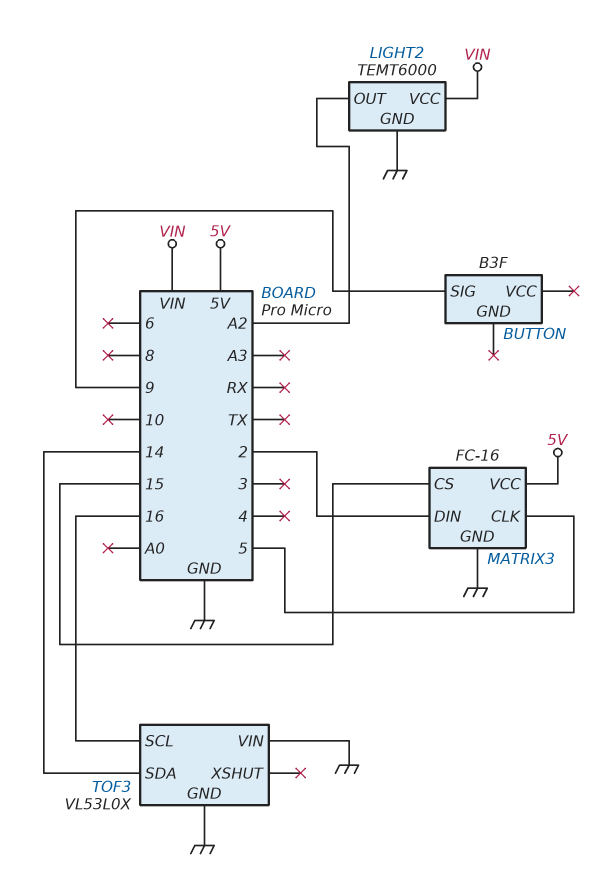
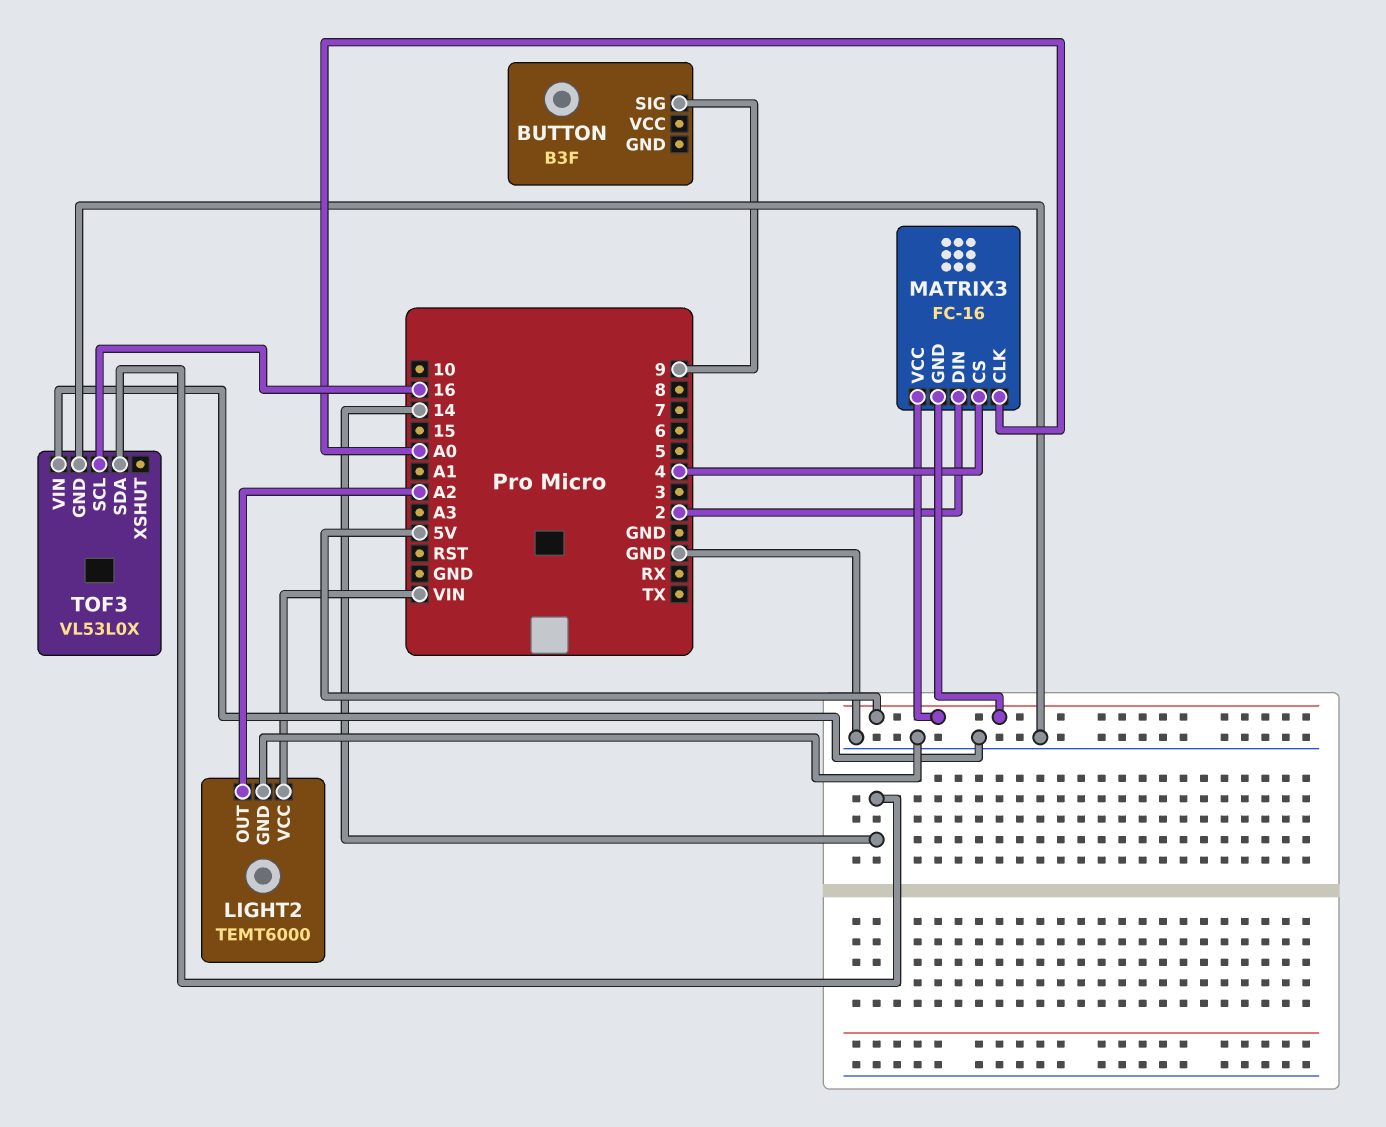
MATRIX3 pin CLK: 5 -> A0
MATRIX3 pin CS: 15 -> 4
MATRIX3 pin GND: GND -> 5V

